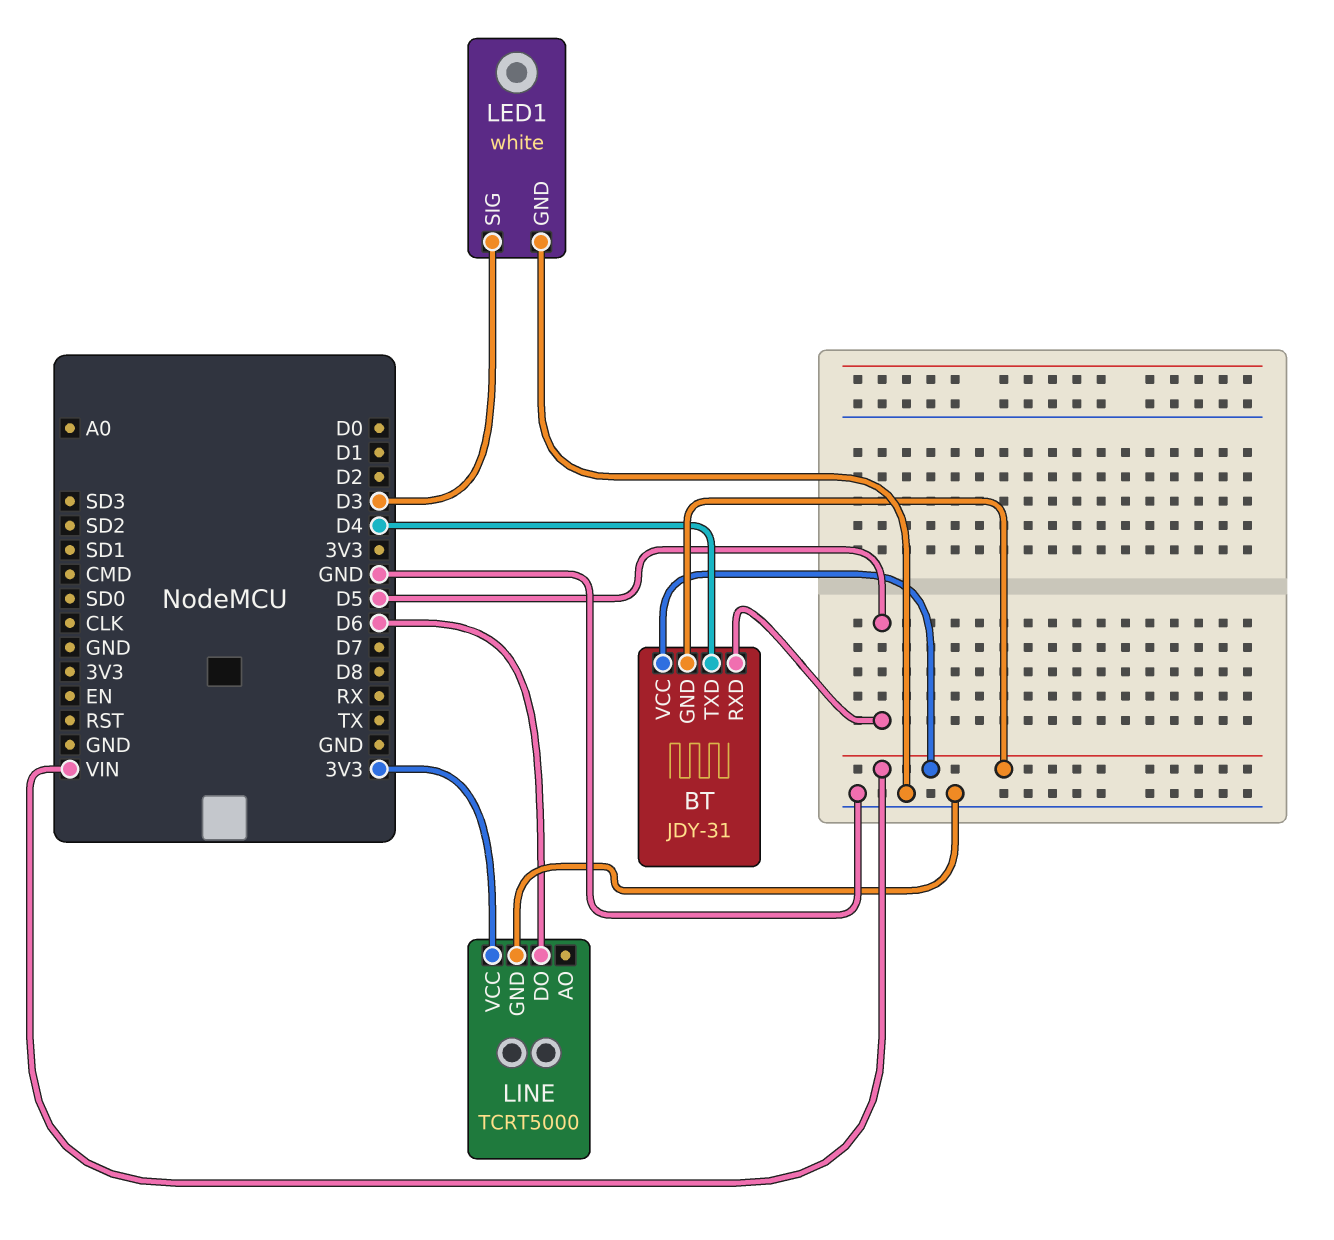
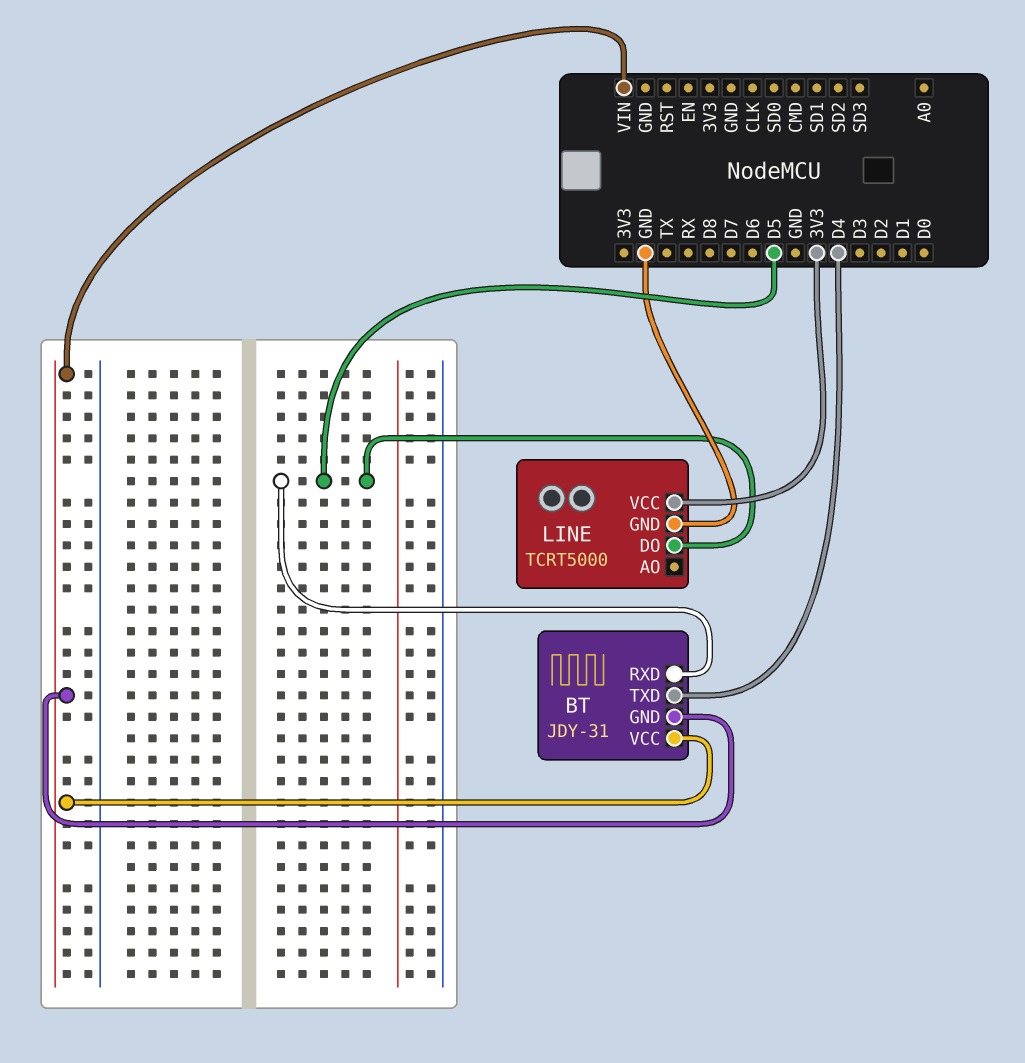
LED1: white -> none
LED1 pin GND: GND -> none
LED1 pin SIG: D3 -> none
LINE pin DO: D6 -> D5

